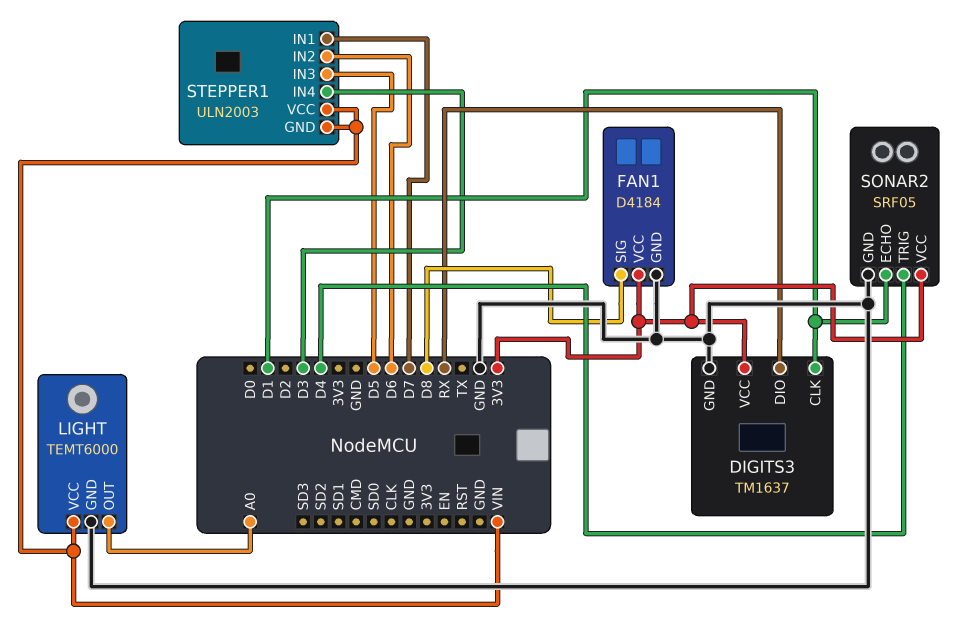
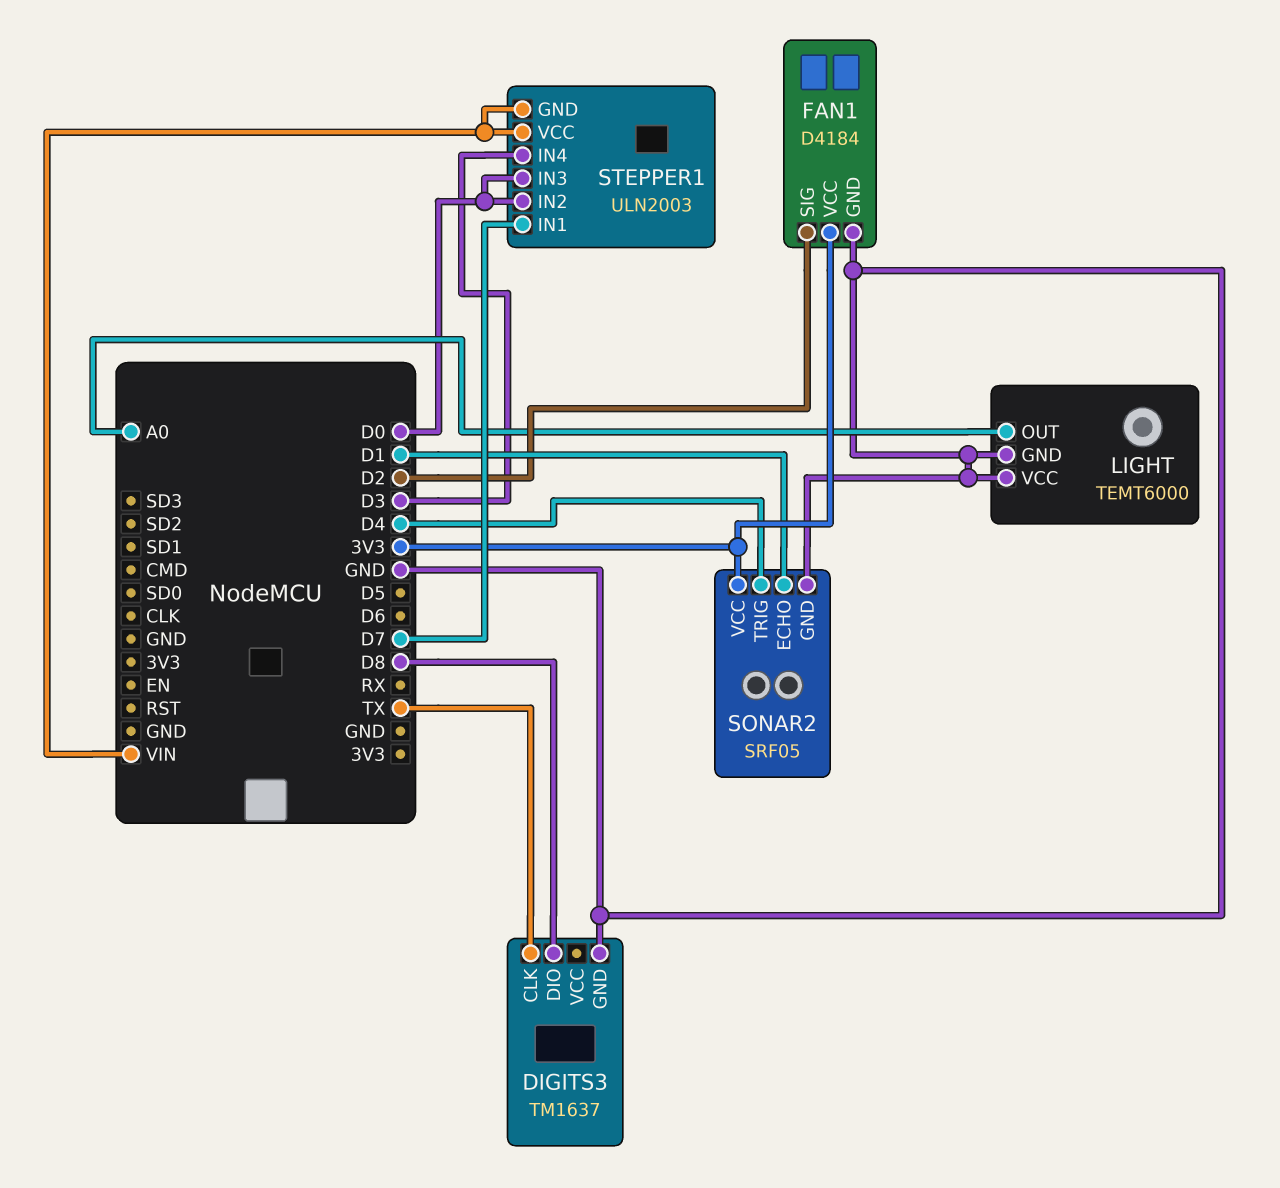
DIGITS3 pin CLK: D1 -> TX
DIGITS3 pin DIO: RX -> D8
DIGITS3 pin VCC: 3V3 -> none
FAN1 pin SIG: D8 -> D2
LIGHT pin VCC: VIN -> GND
STEPPER1 pin IN2: D6 -> D0
STEPPER1 pin IN3: D5 -> D0

